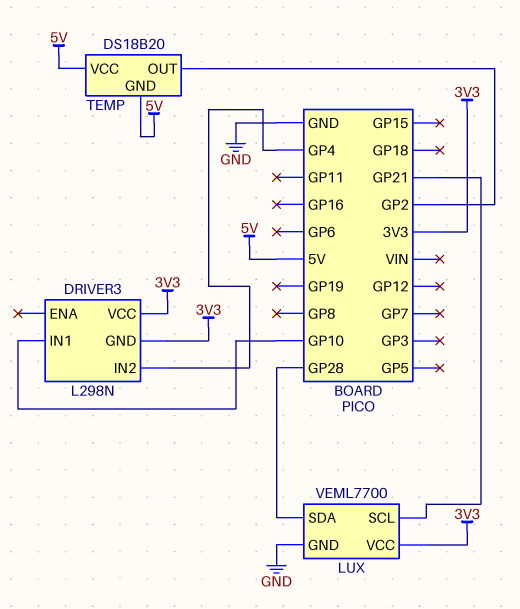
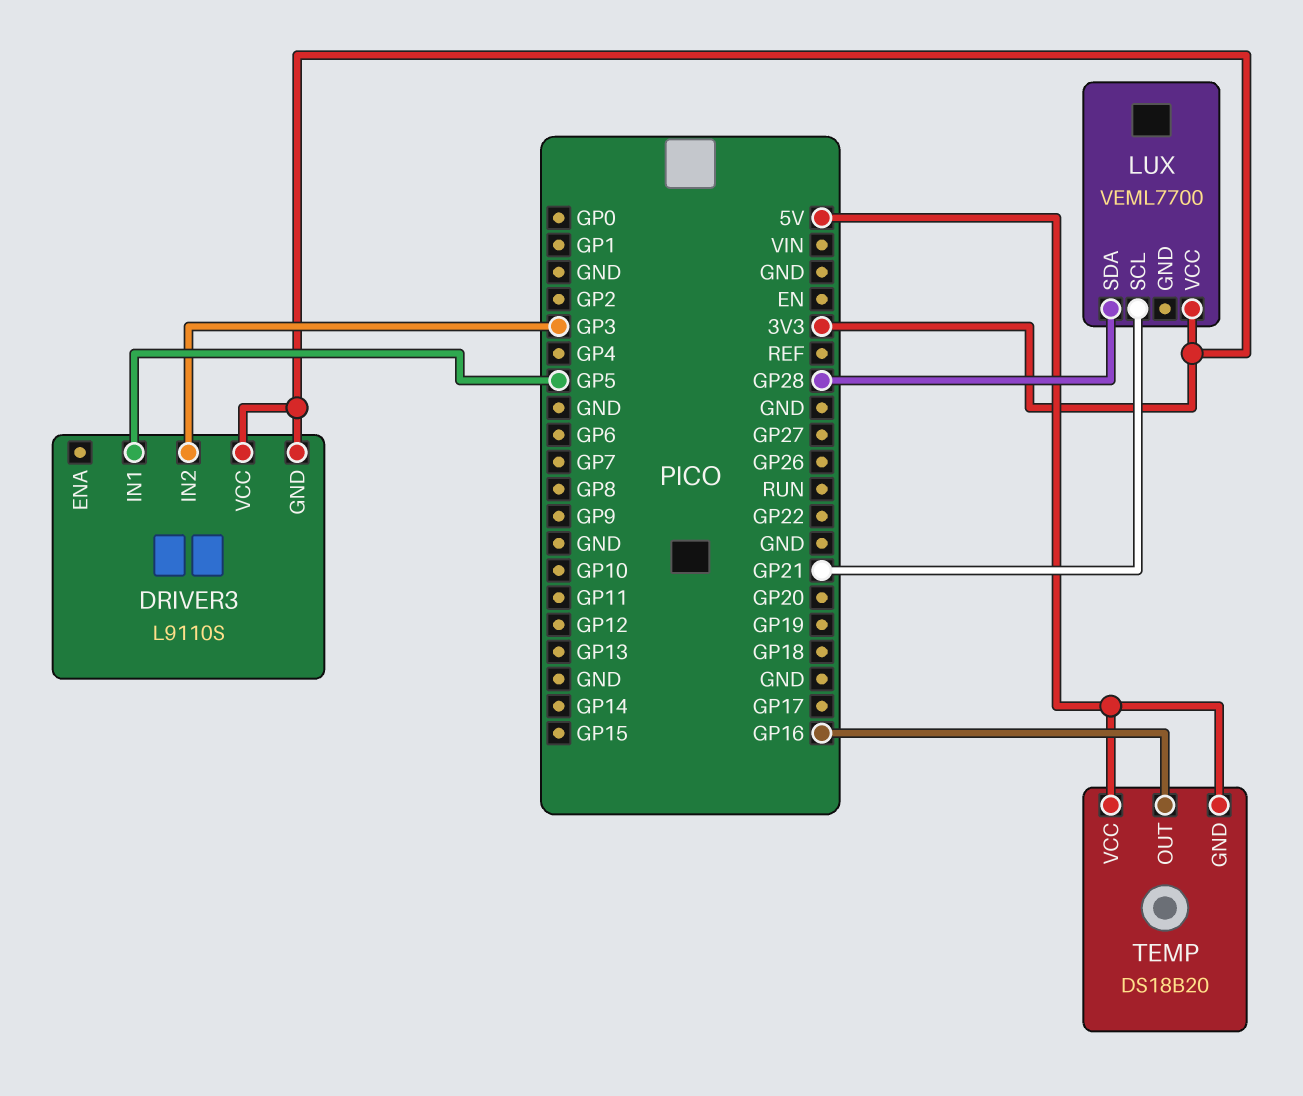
DRIVER3: L298N -> L9110S
DRIVER3 pin IN1: GP10 -> GP5
DRIVER3 pin IN2: GP4 -> GP3
LUX pin GND: GND -> none
TEMP pin OUT: GP2 -> GP16

